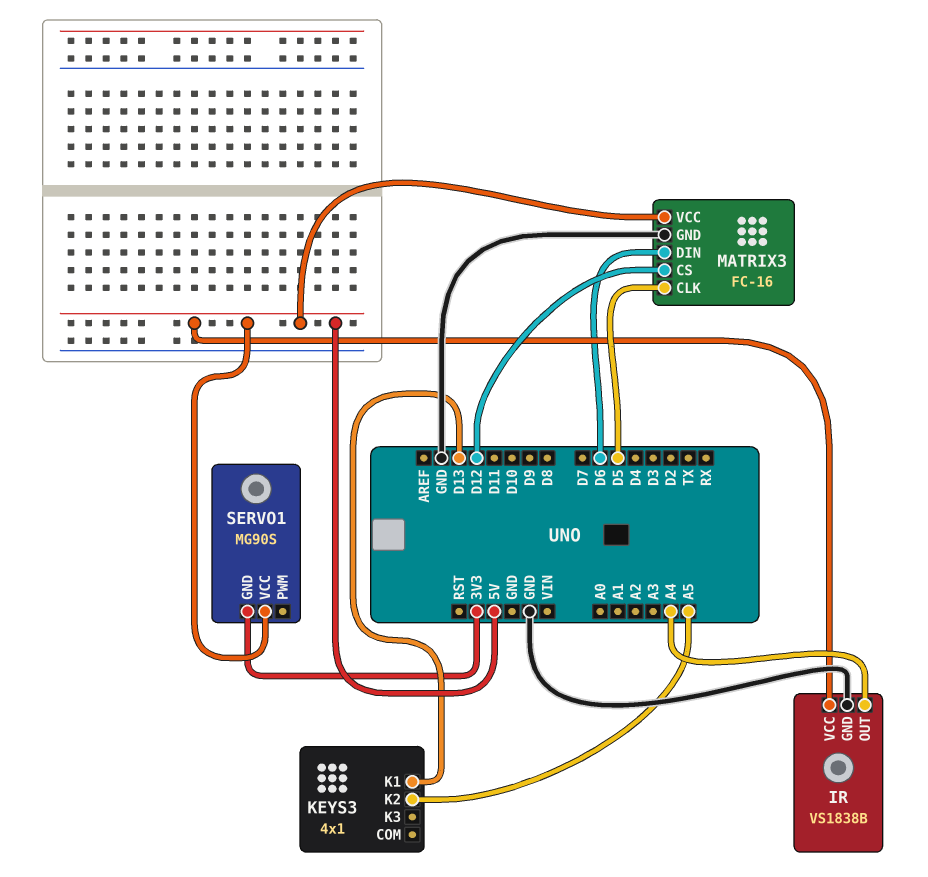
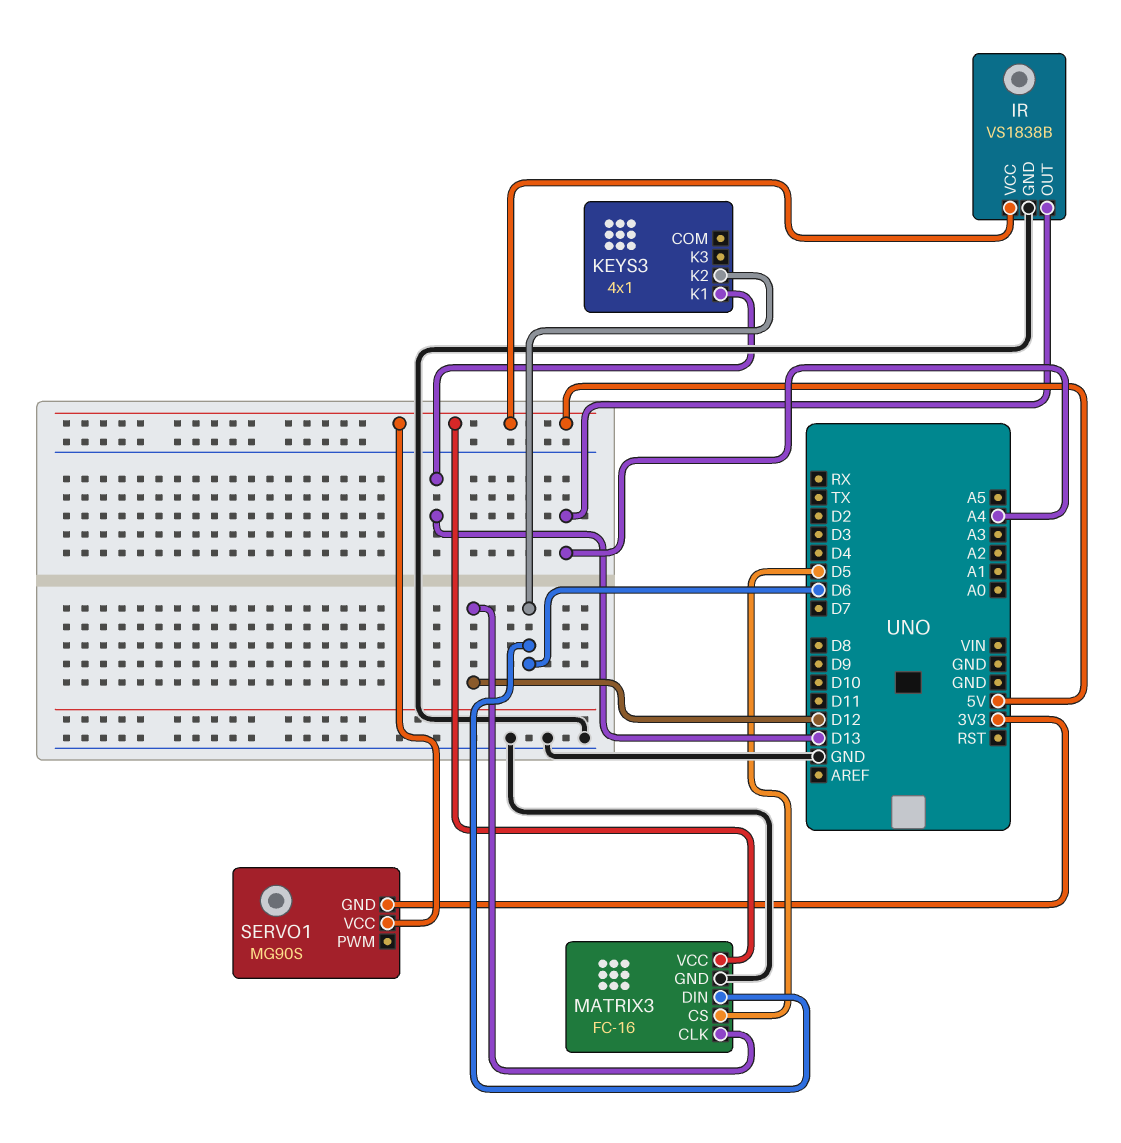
KEYS3 pin K2: A5 -> D6
MATRIX3 pin CLK: D5 -> D12
MATRIX3 pin CS: D12 -> D5

